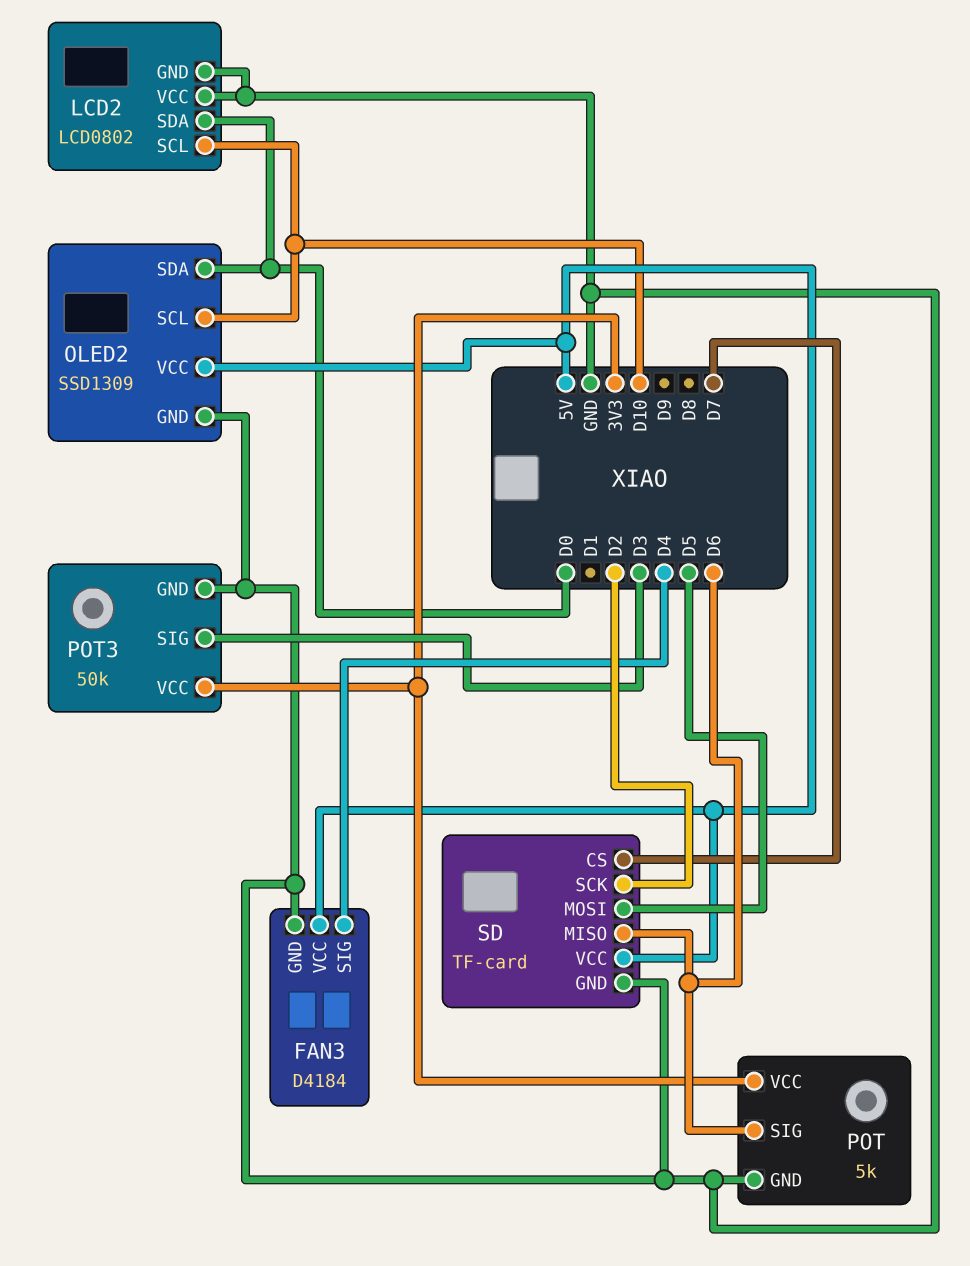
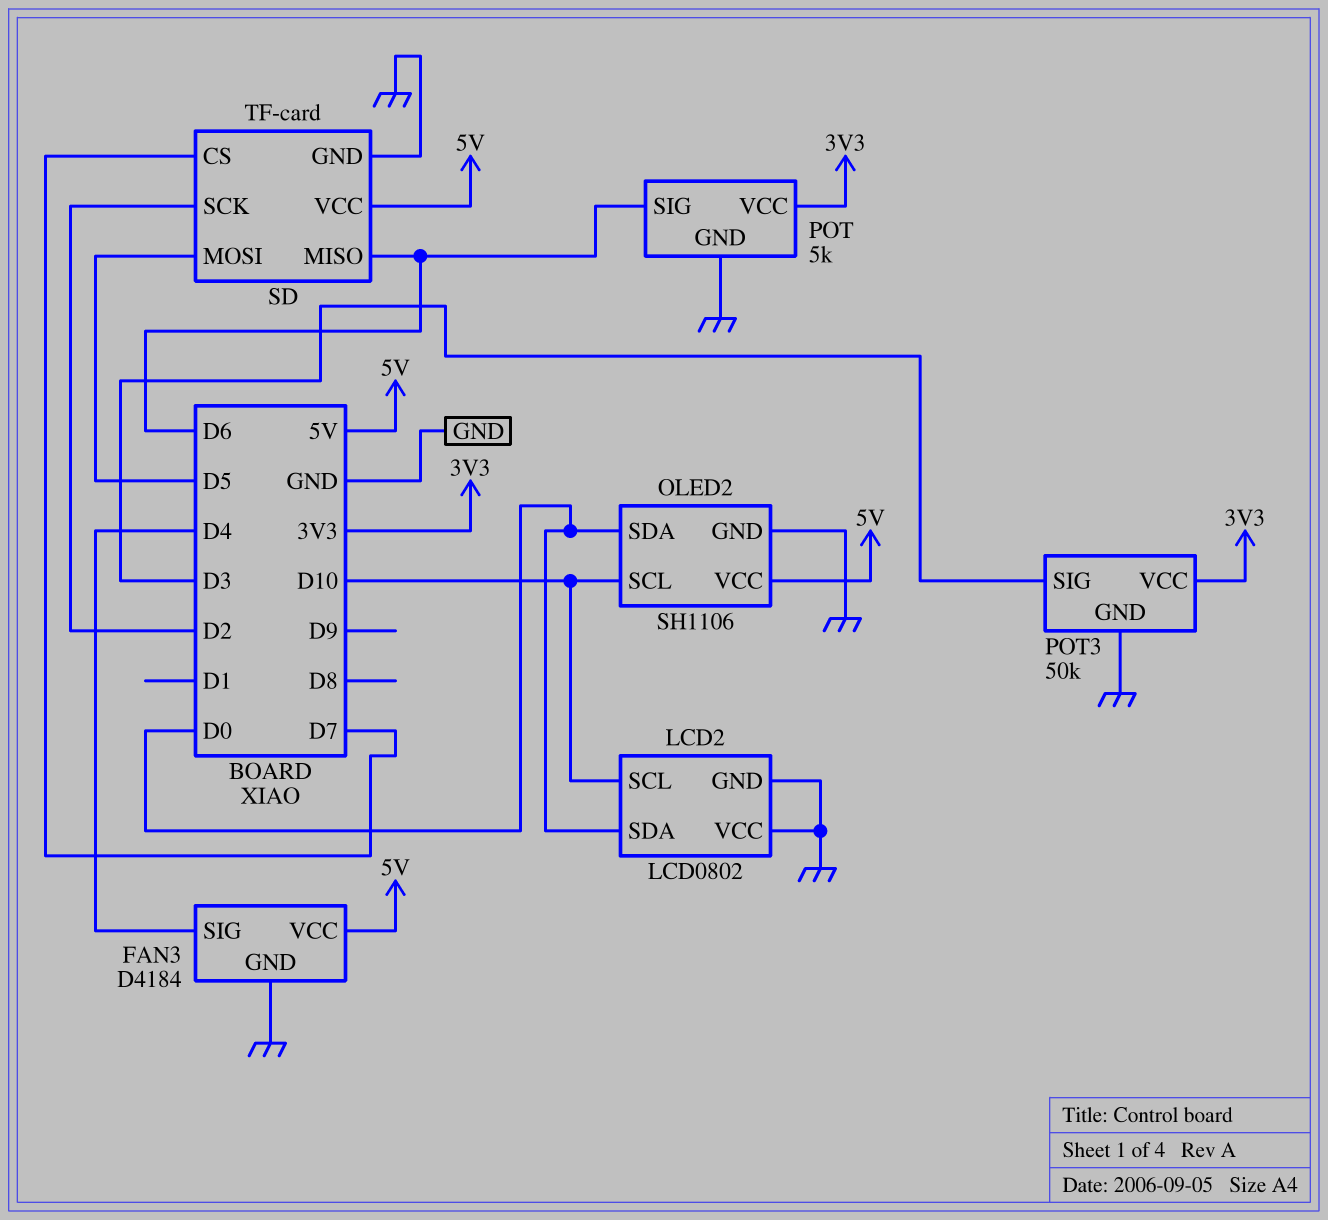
OLED2: SSD1309 -> SH1106

